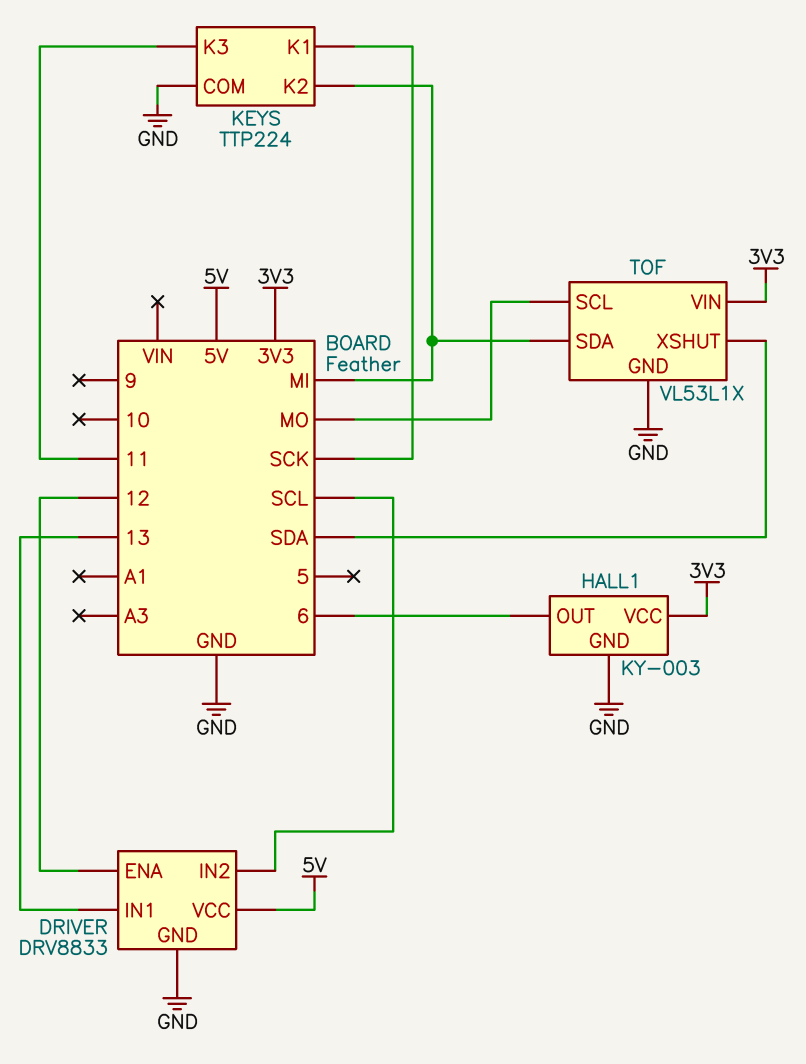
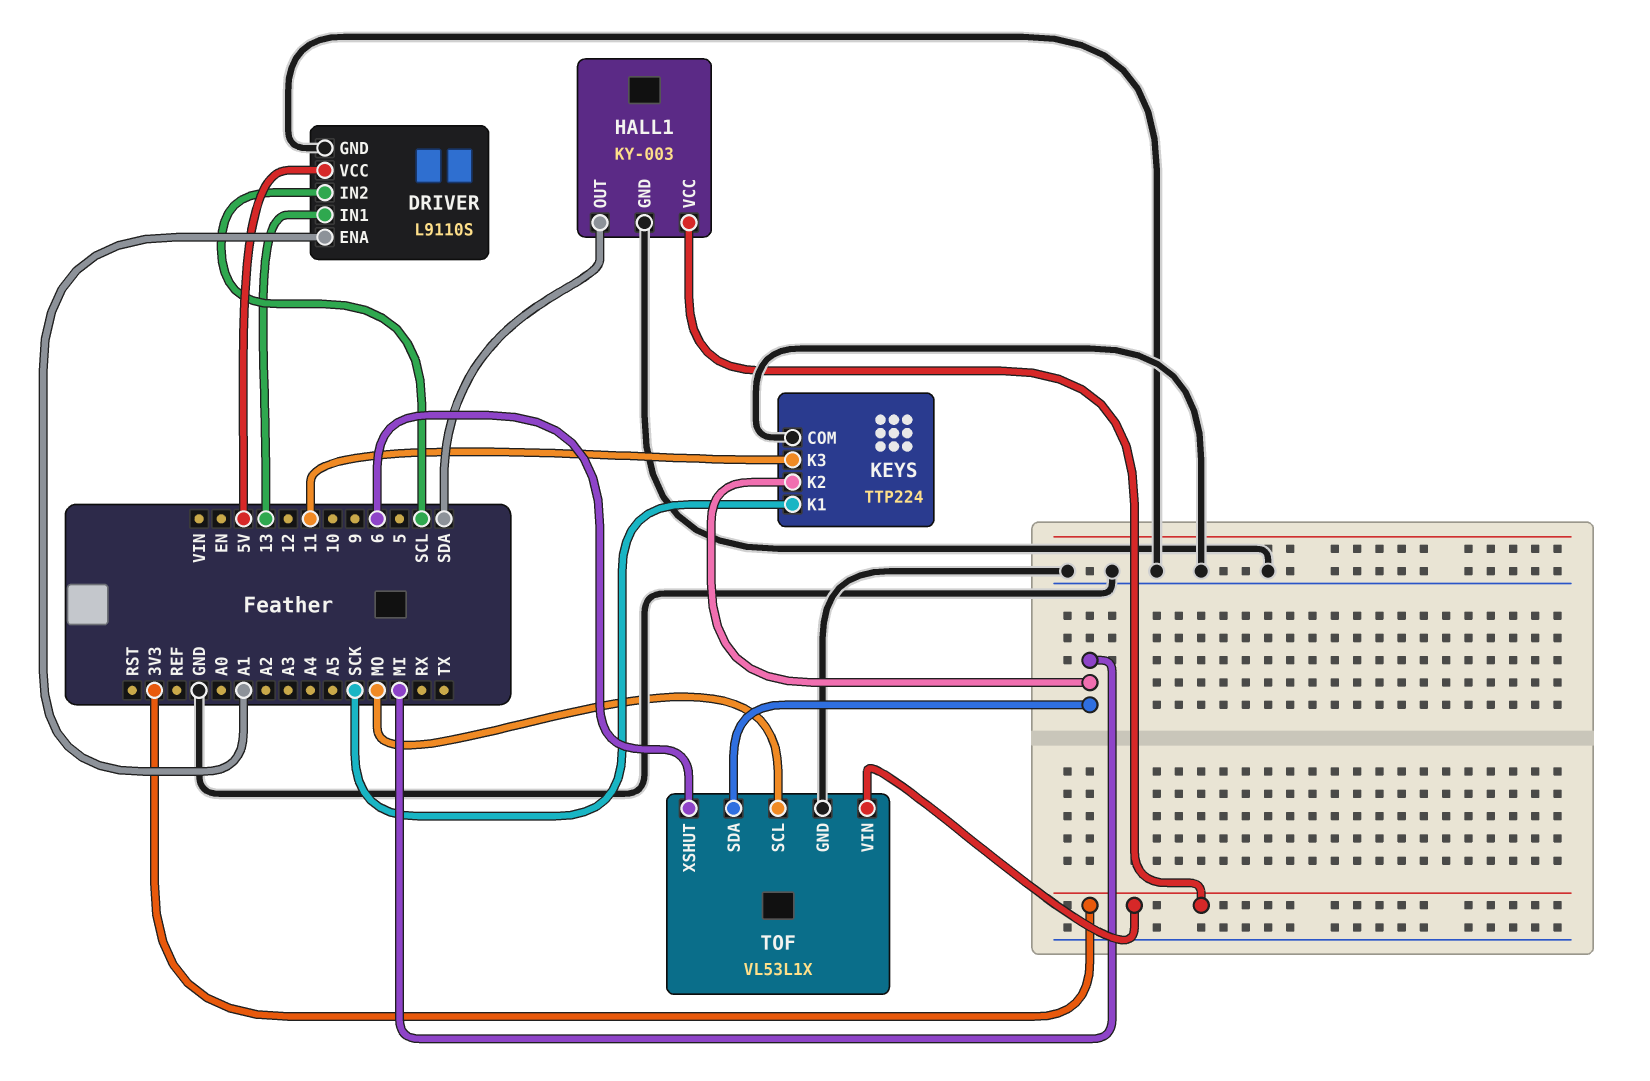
DRIVER: DRV8833 -> L9110S
DRIVER pin ENA: 12 -> A1
HALL1 pin OUT: 6 -> SDA
TOF pin XSHUT: SDA -> 6

